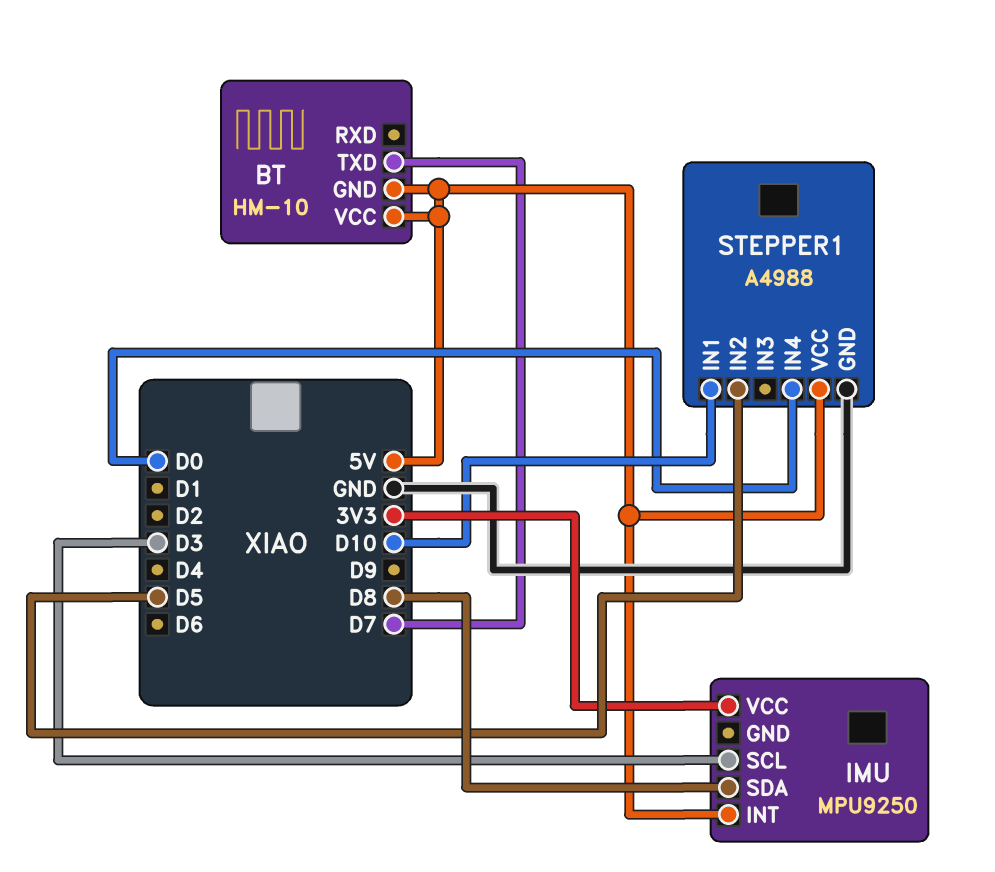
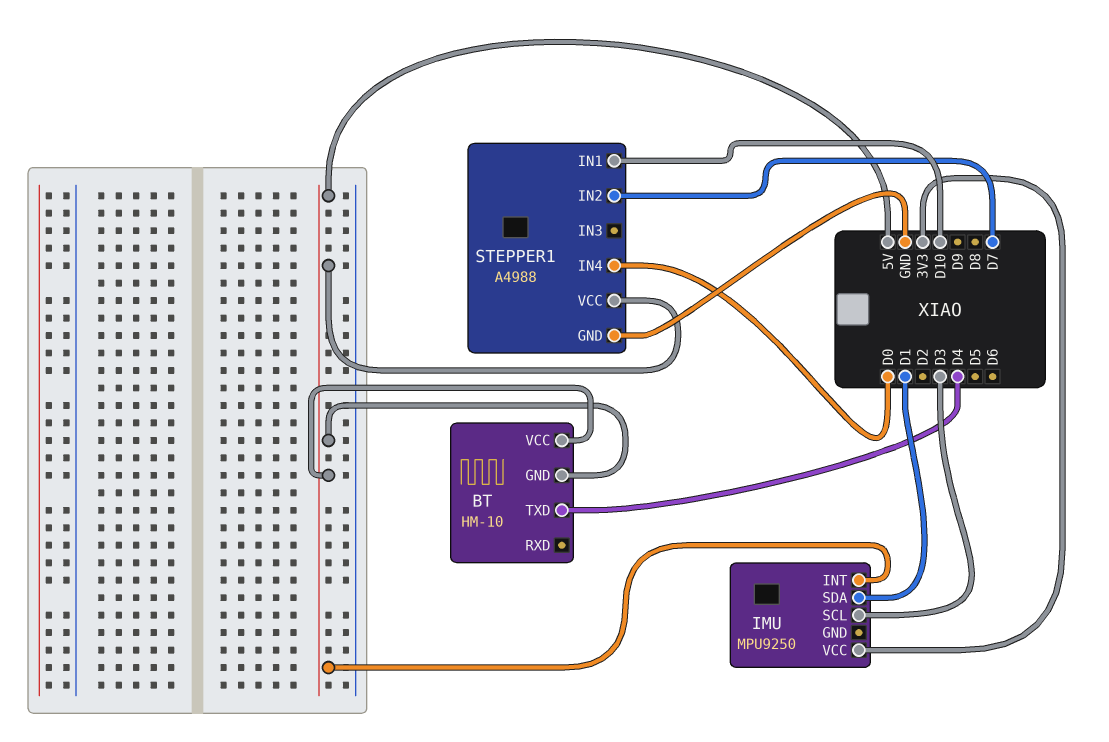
BT pin TXD: D7 -> D4
IMU pin SDA: D8 -> D1
STEPPER1 pin IN2: D5 -> D7

